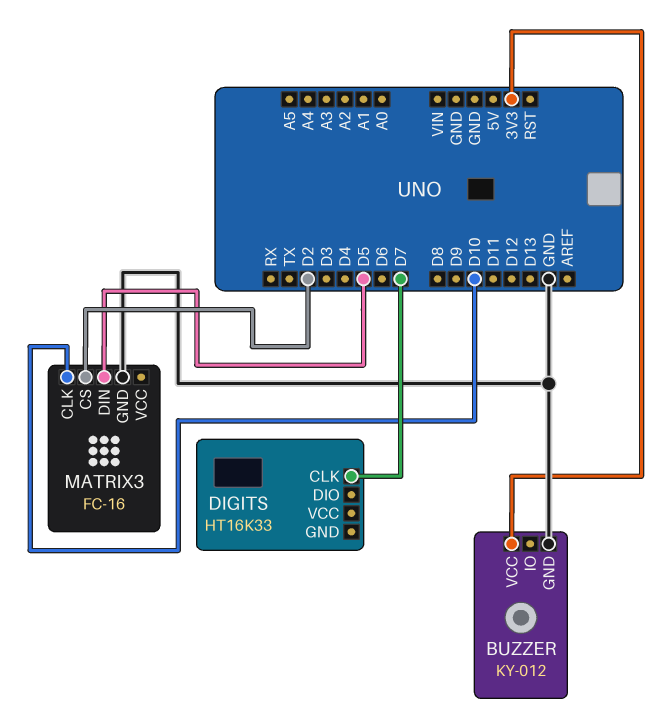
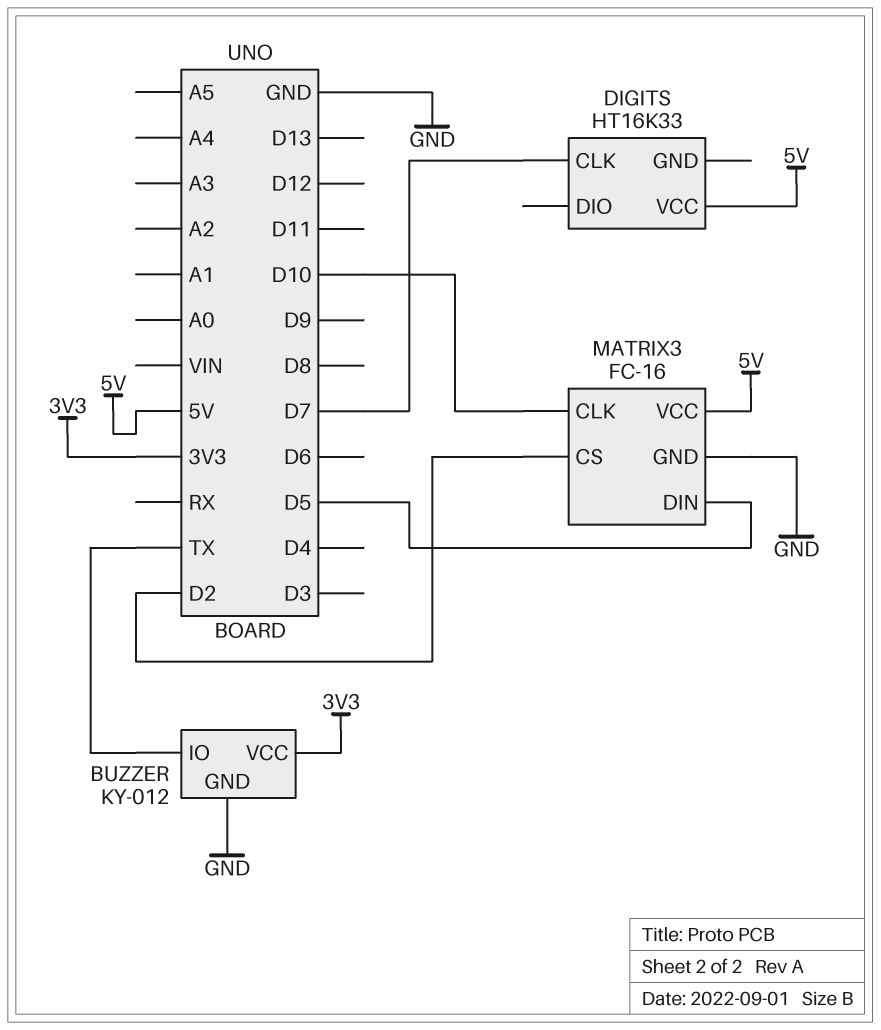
BUZZER pin IO: none -> TX
DIGITS pin VCC: none -> 5V
MATRIX3 pin VCC: none -> 5V

